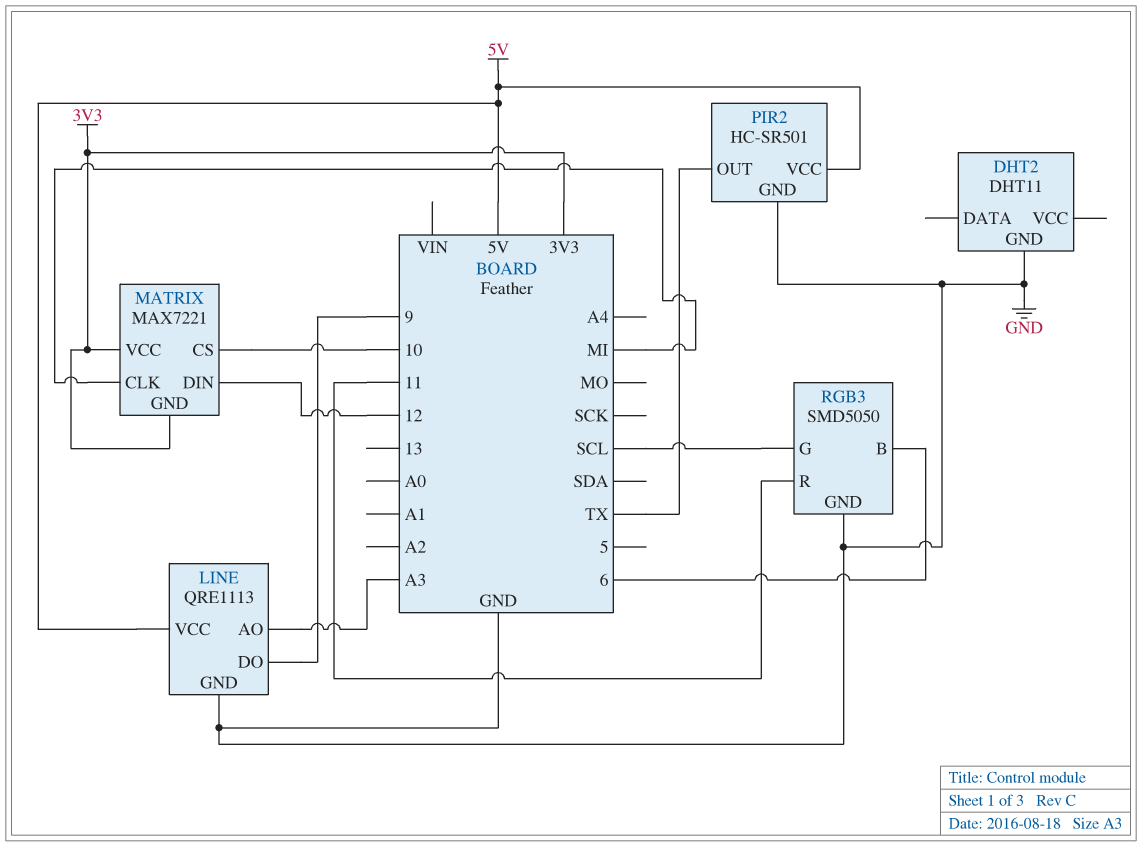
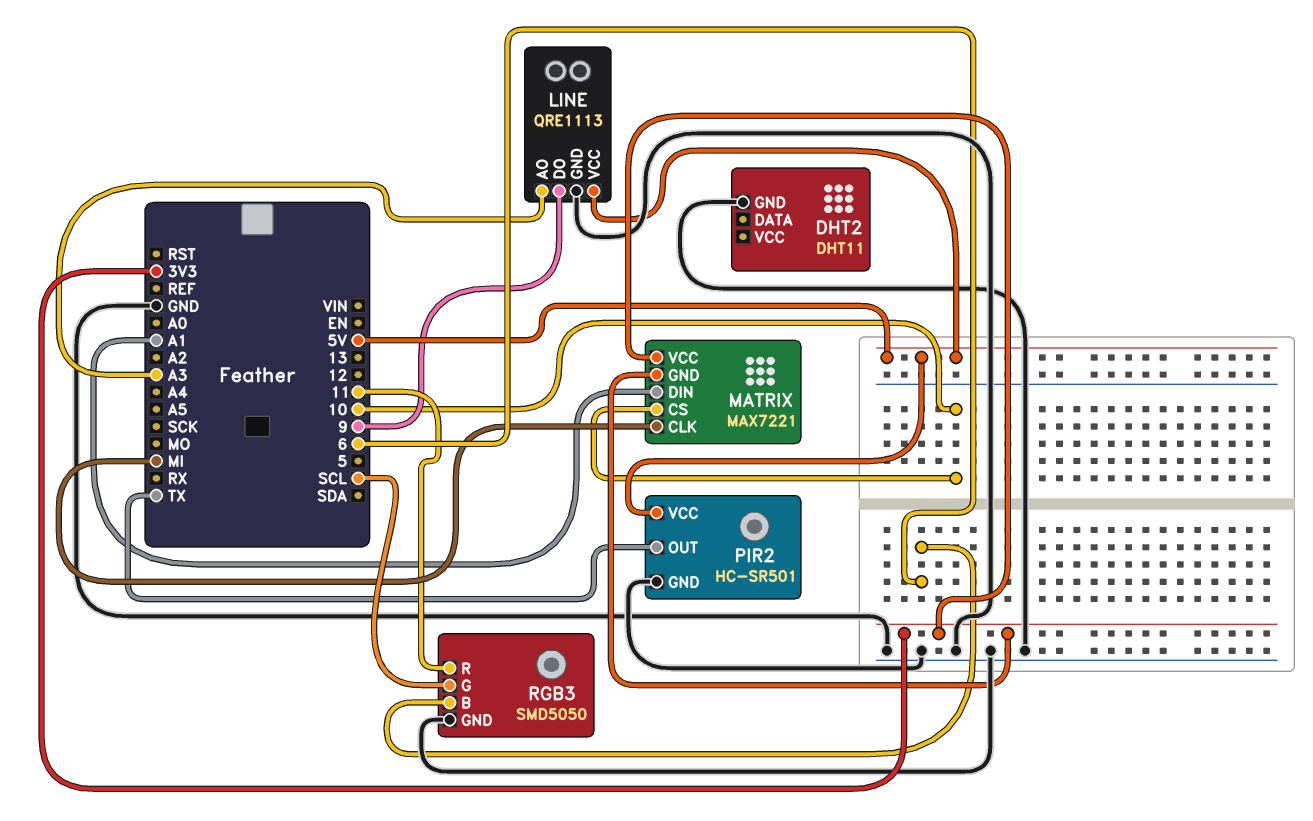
MATRIX pin DIN: 12 -> A1

